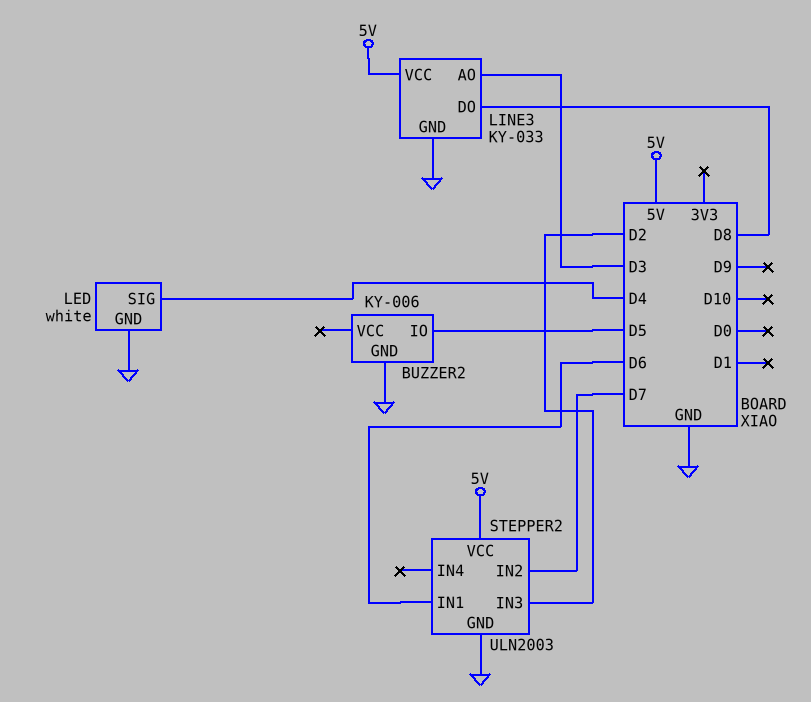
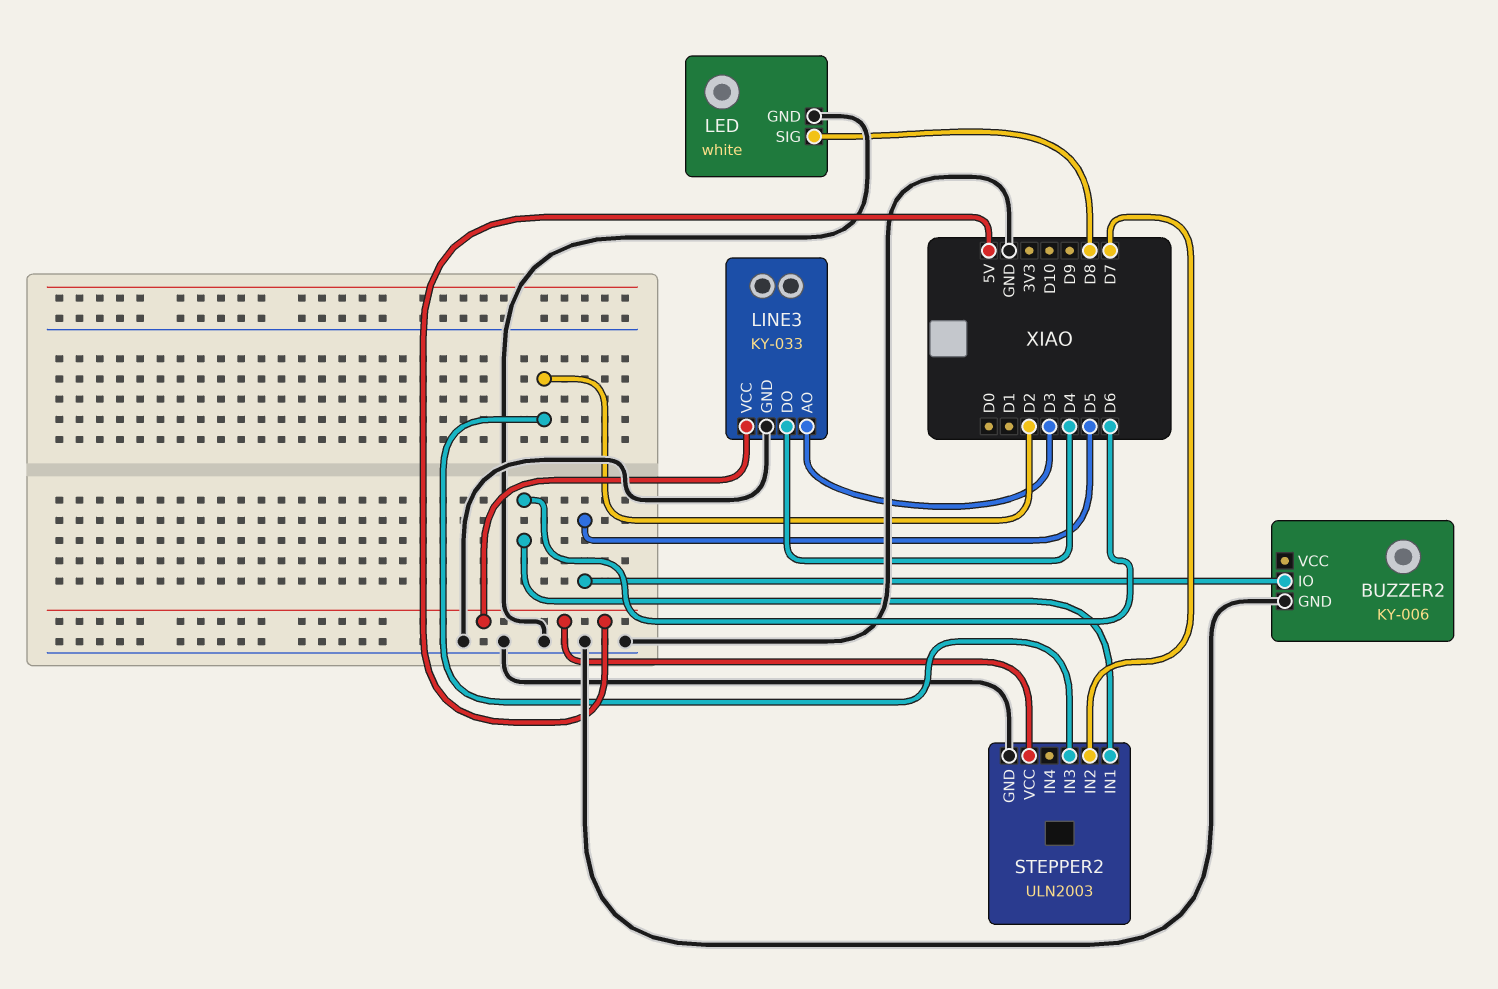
LED pin SIG: D4 -> D8
LINE3 pin DO: D8 -> D4

